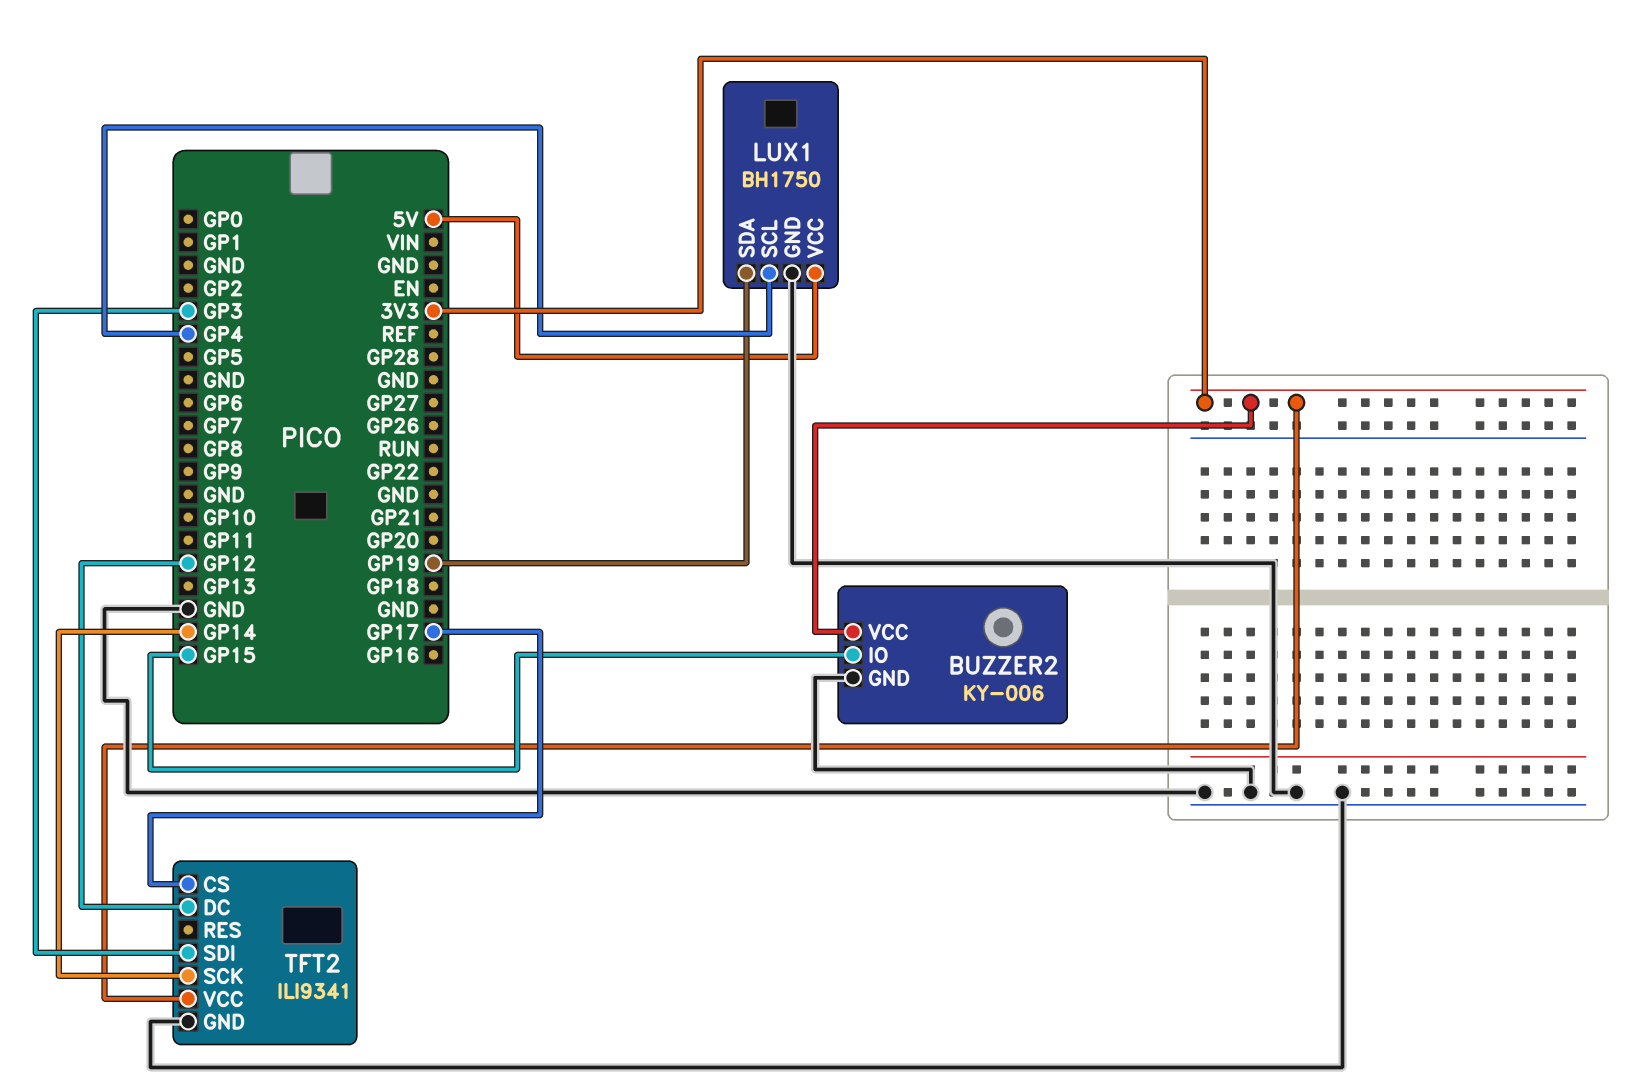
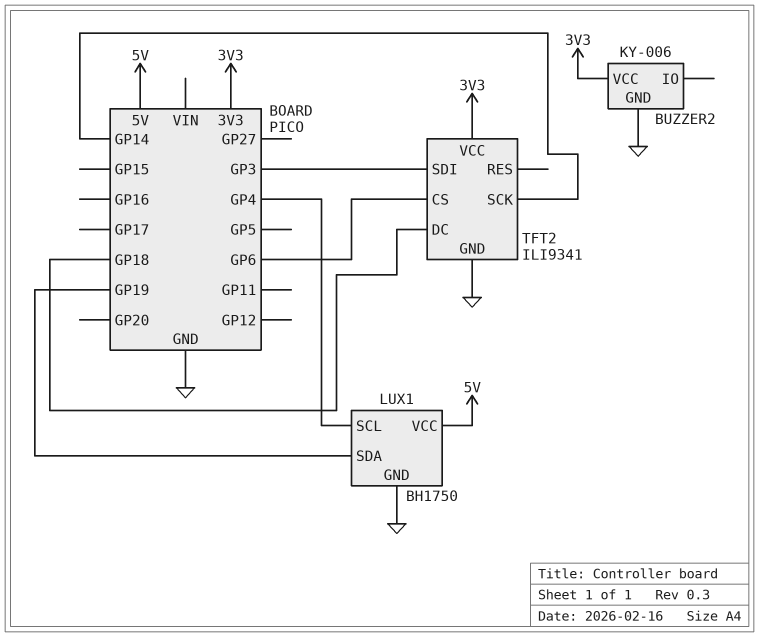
BUZZER2 pin IO: GP15 -> none
TFT2 pin CS: GP17 -> GP6
TFT2 pin DC: GP12 -> GP18

